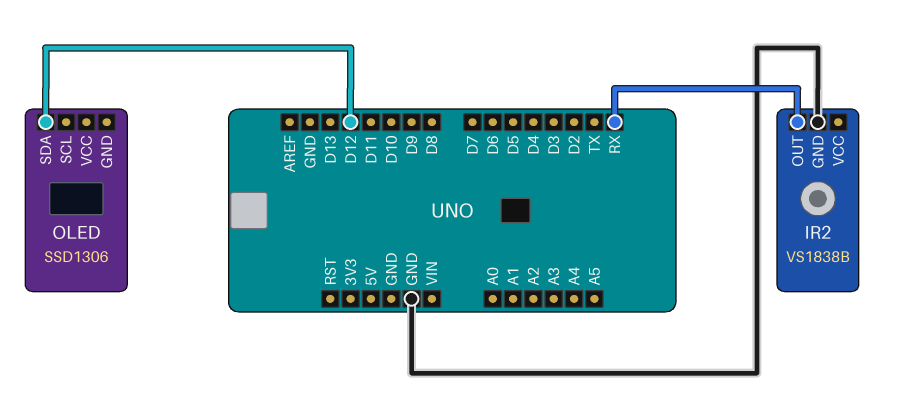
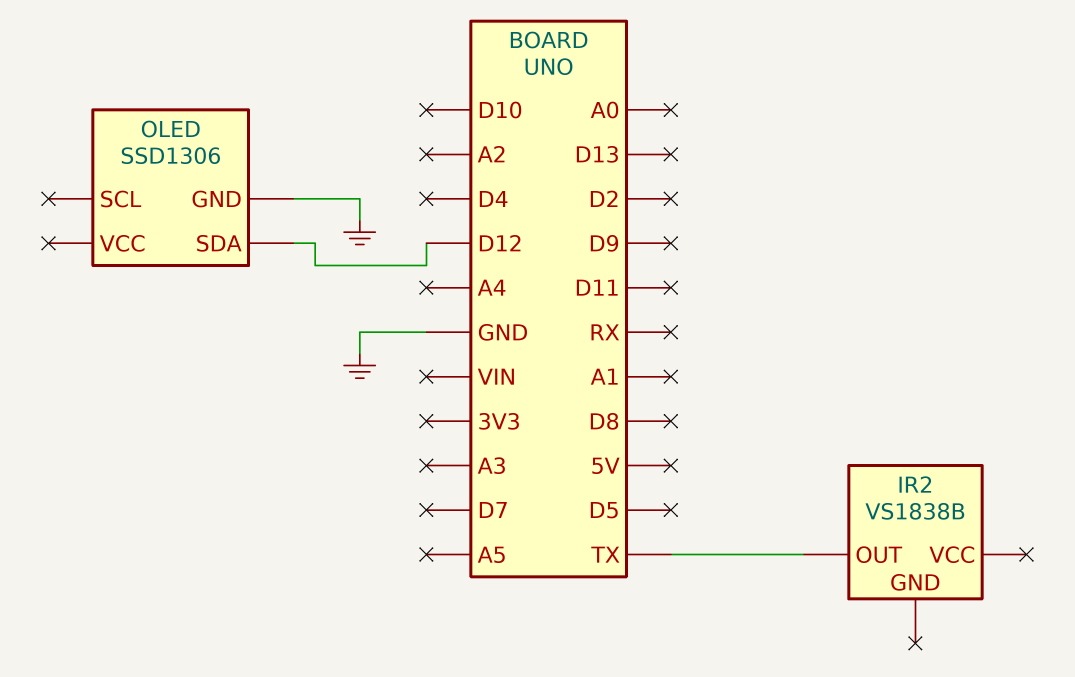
IR2 pin GND: GND -> none
IR2 pin OUT: RX -> TX
OLED pin GND: none -> GND

